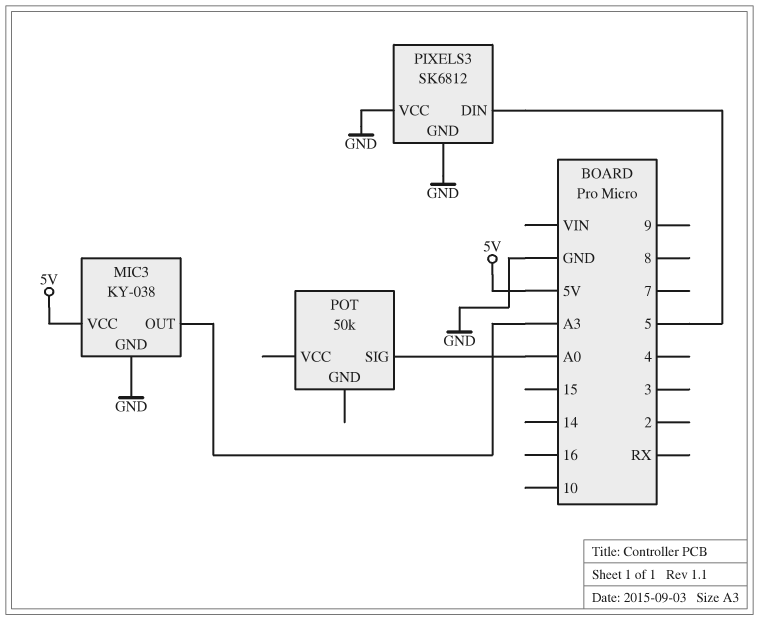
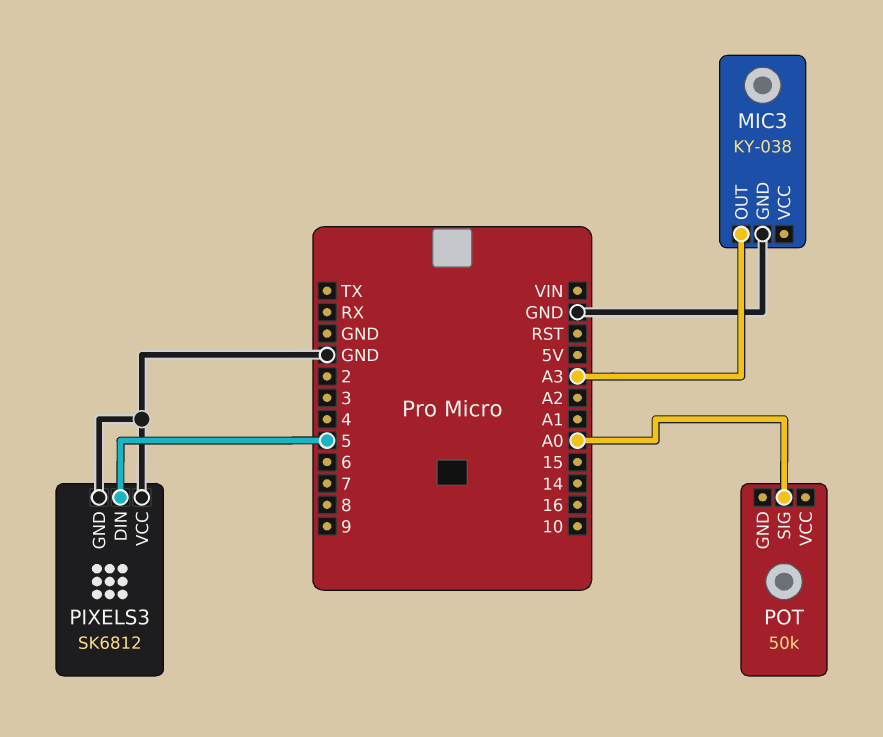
MIC3 pin VCC: 5V -> none

